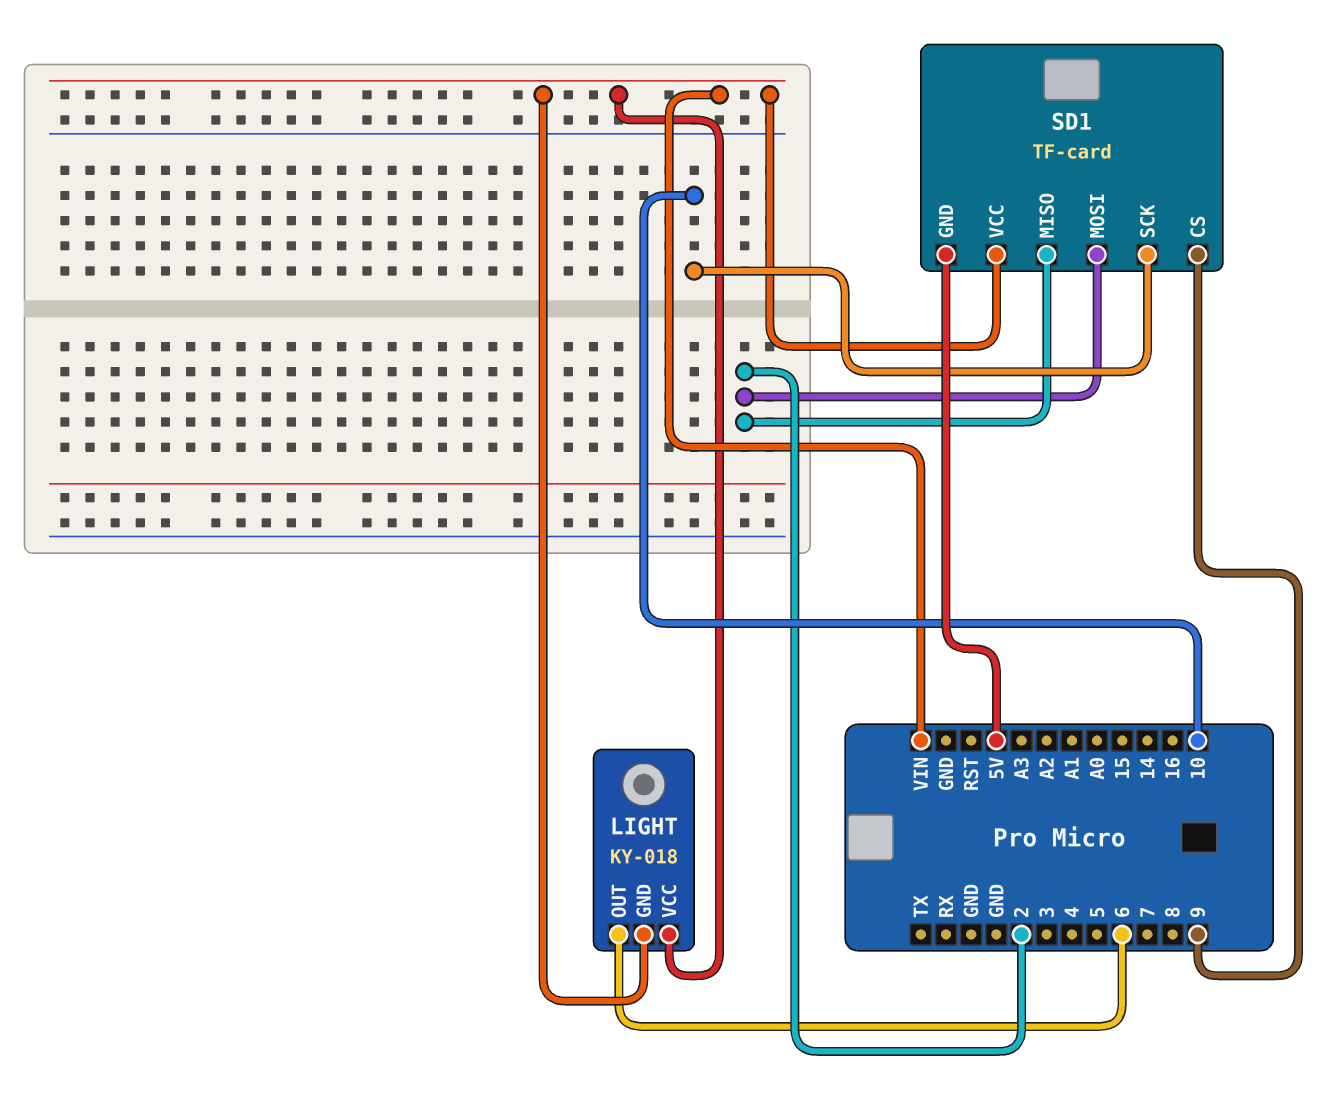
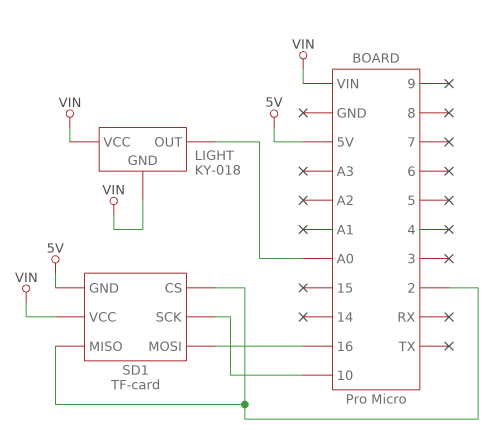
LIGHT pin OUT: 6 -> A0
SD1 pin CS: 9 -> 2
SD1 pin MOSI: 2 -> 16

